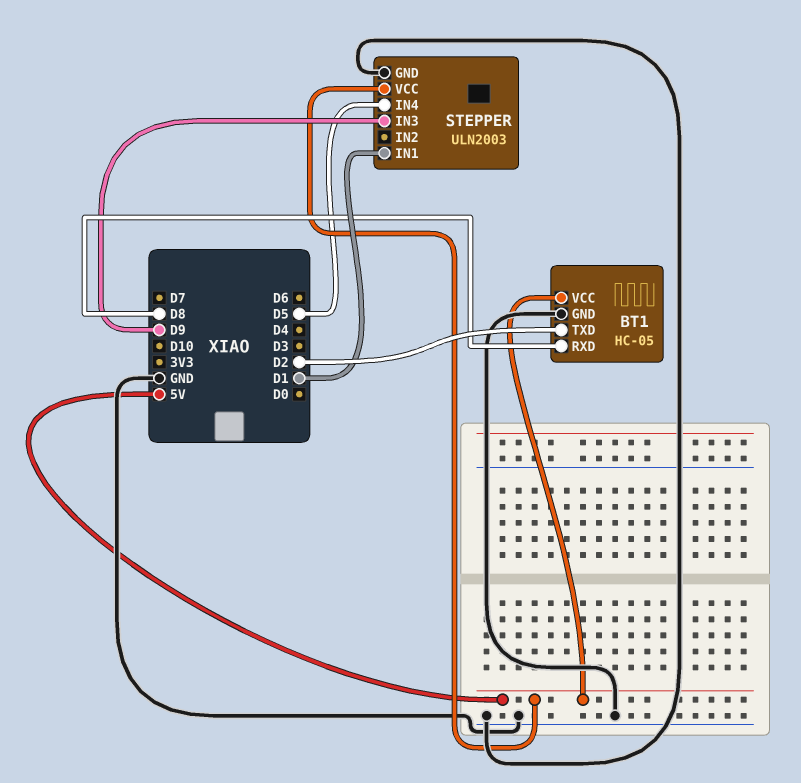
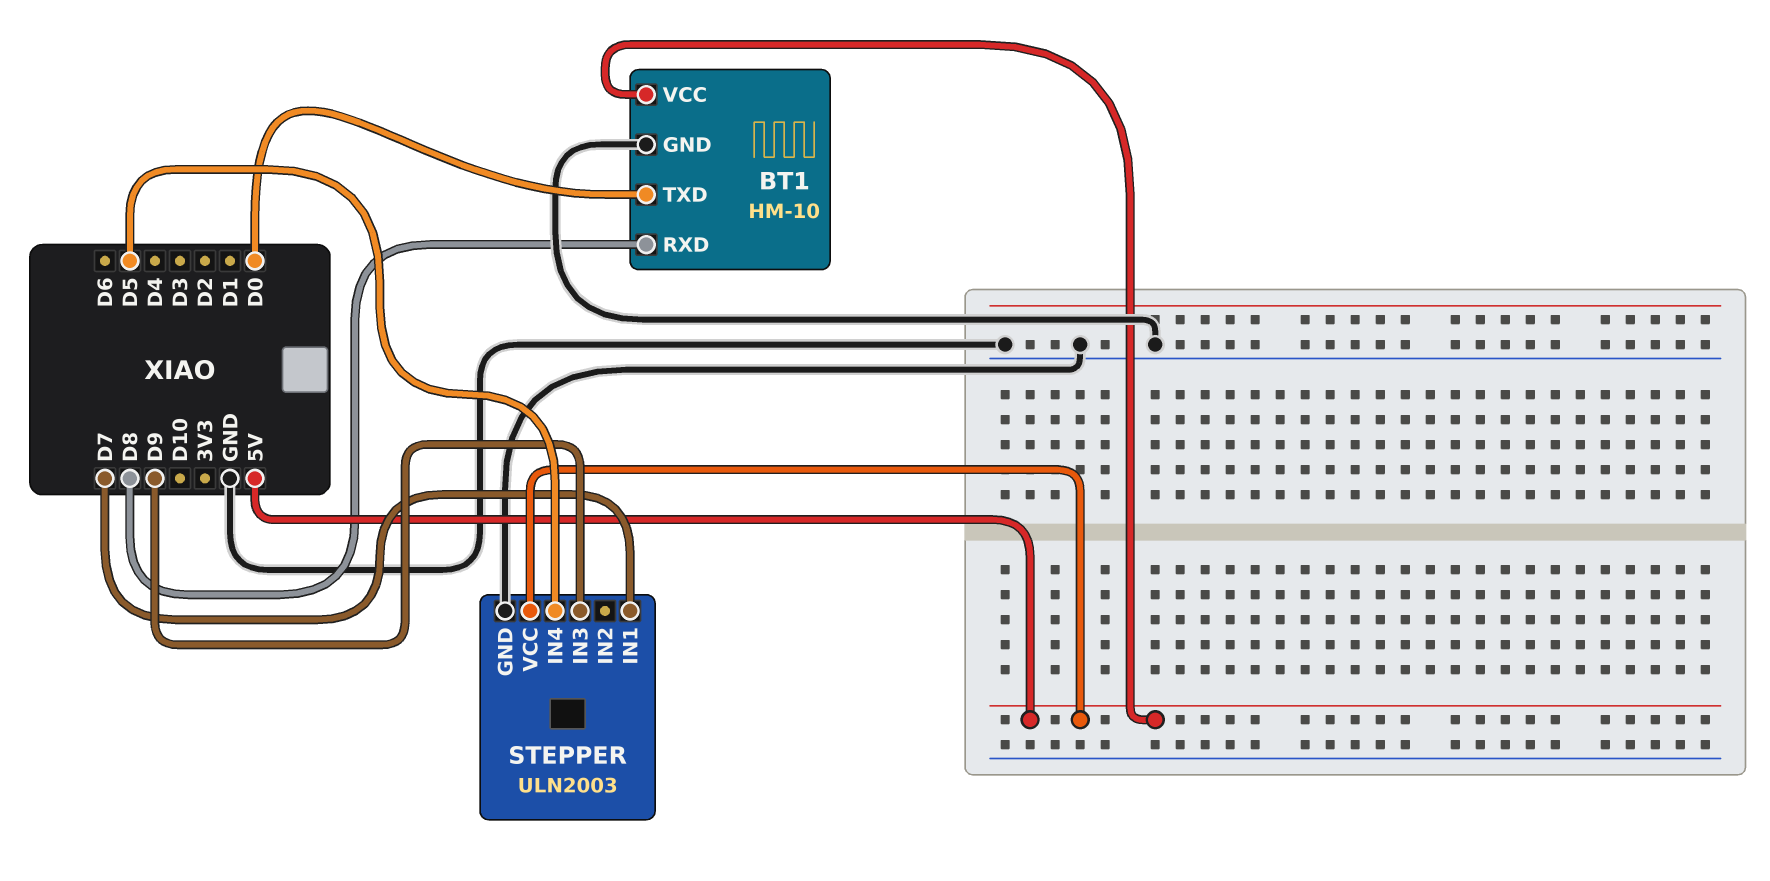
BT1: HC-05 -> HM-10
BT1 pin TXD: D2 -> D0
STEPPER pin IN1: D1 -> D7

